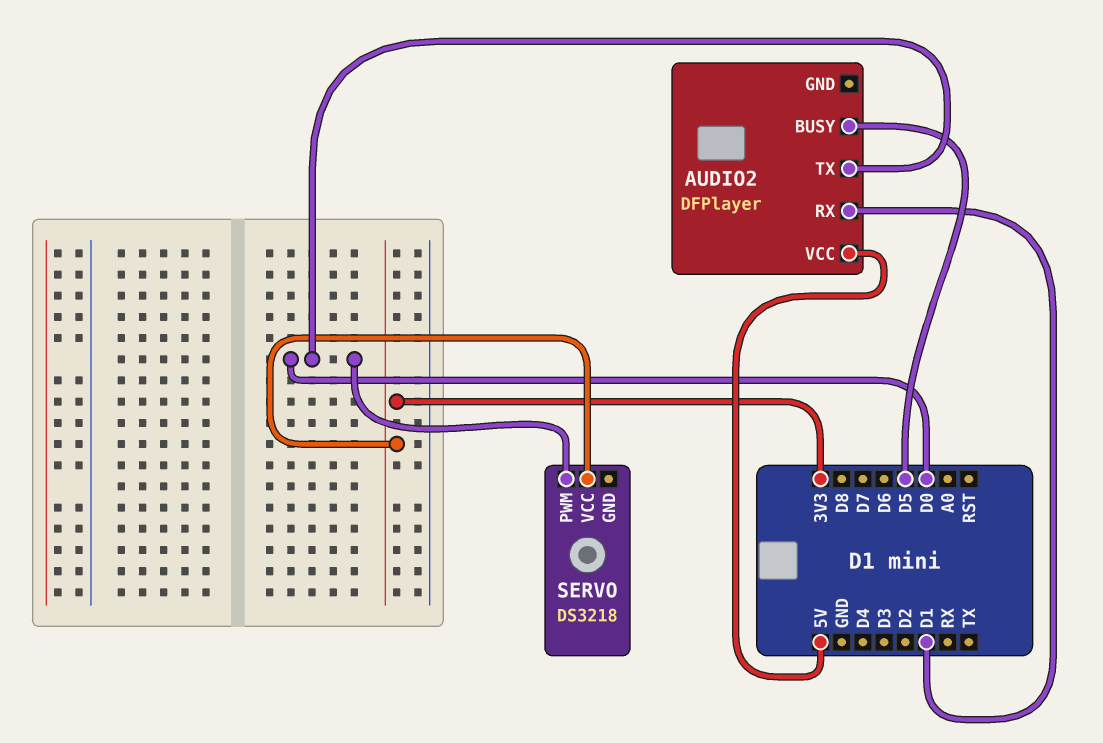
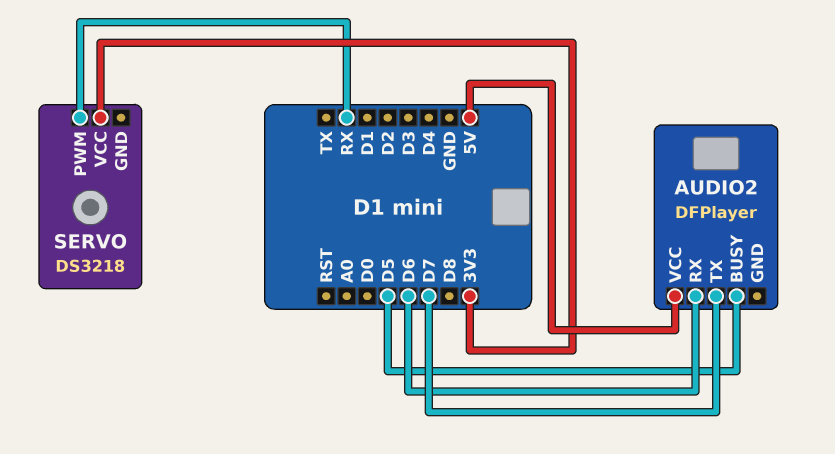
AUDIO2 pin RX: D1 -> D6
AUDIO2 pin TX: D0 -> D7
SERVO pin PWM: D0 -> RX

